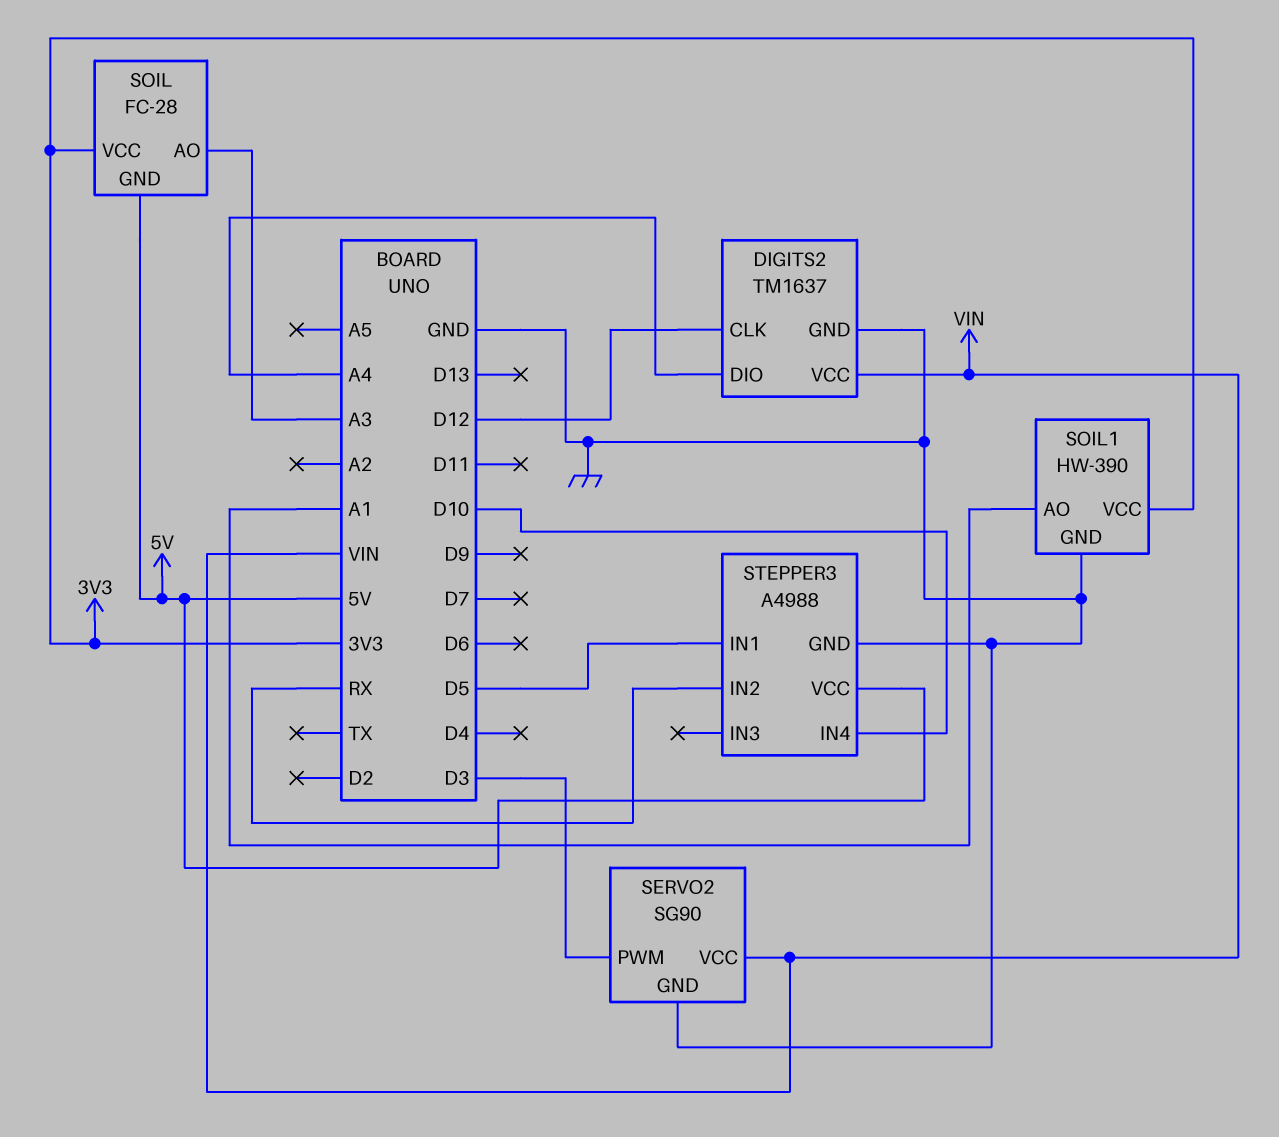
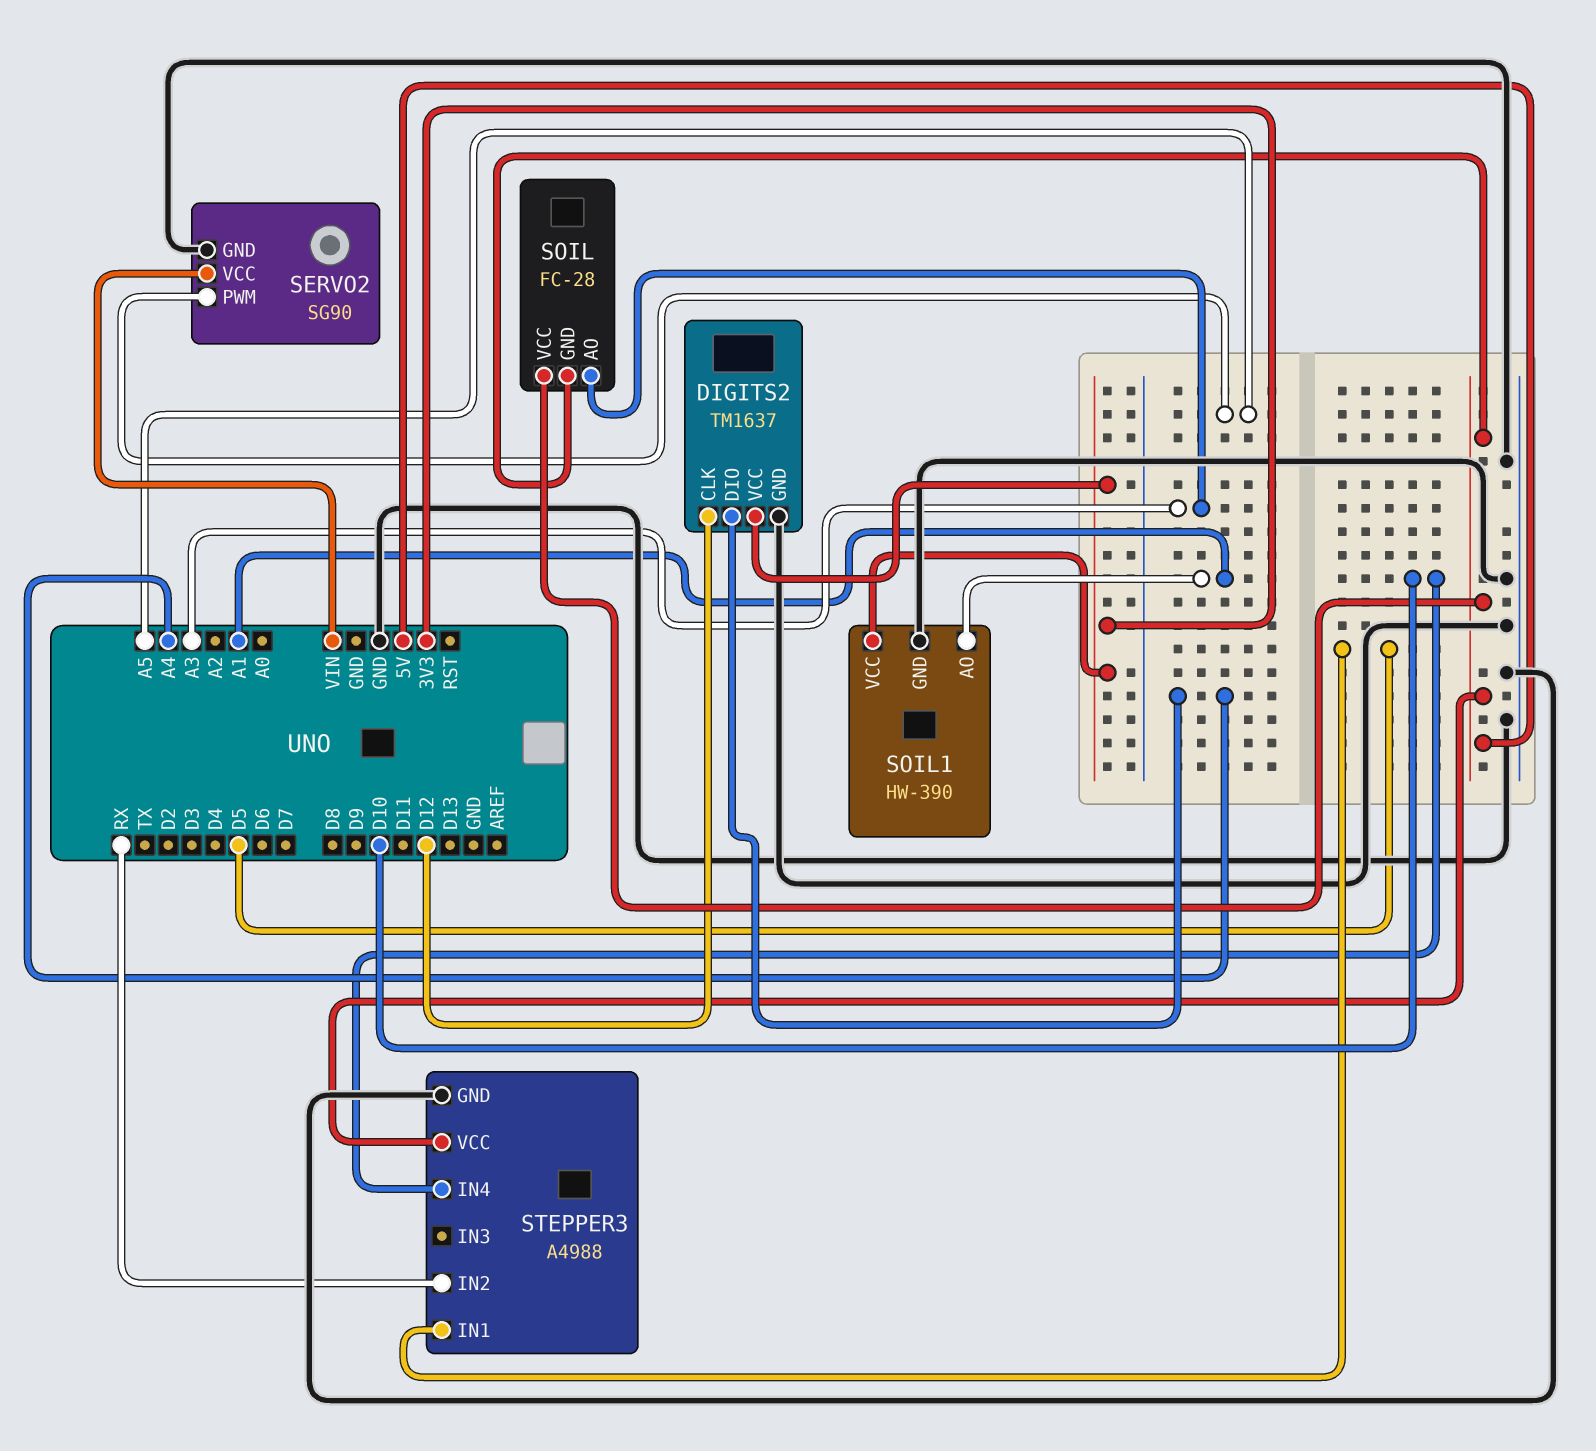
DIGITS2 pin VCC: VIN -> 3V3
SERVO2 pin PWM: D3 -> A5
SOIL pin VCC: 3V3 -> 5V

